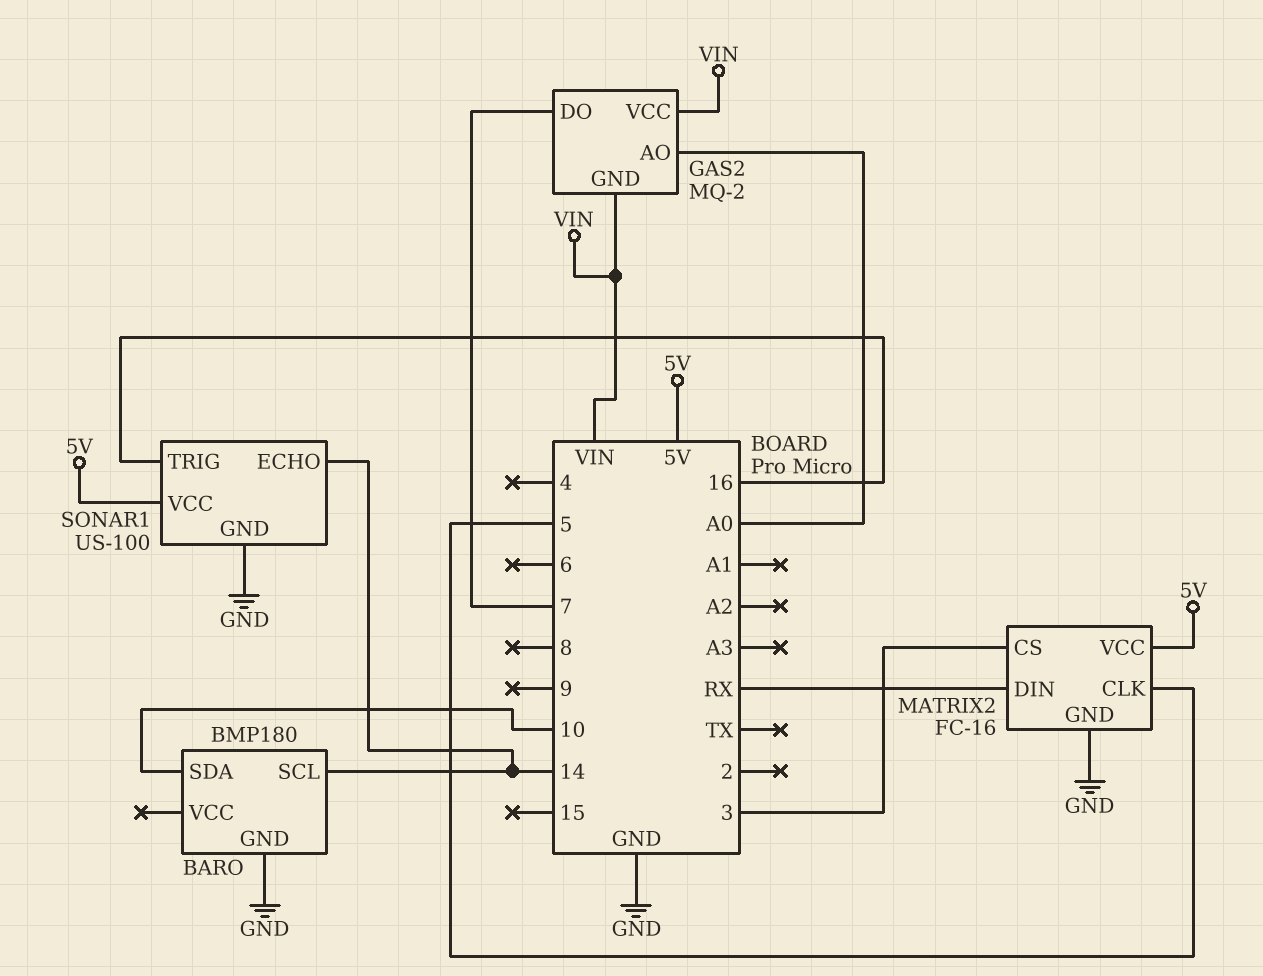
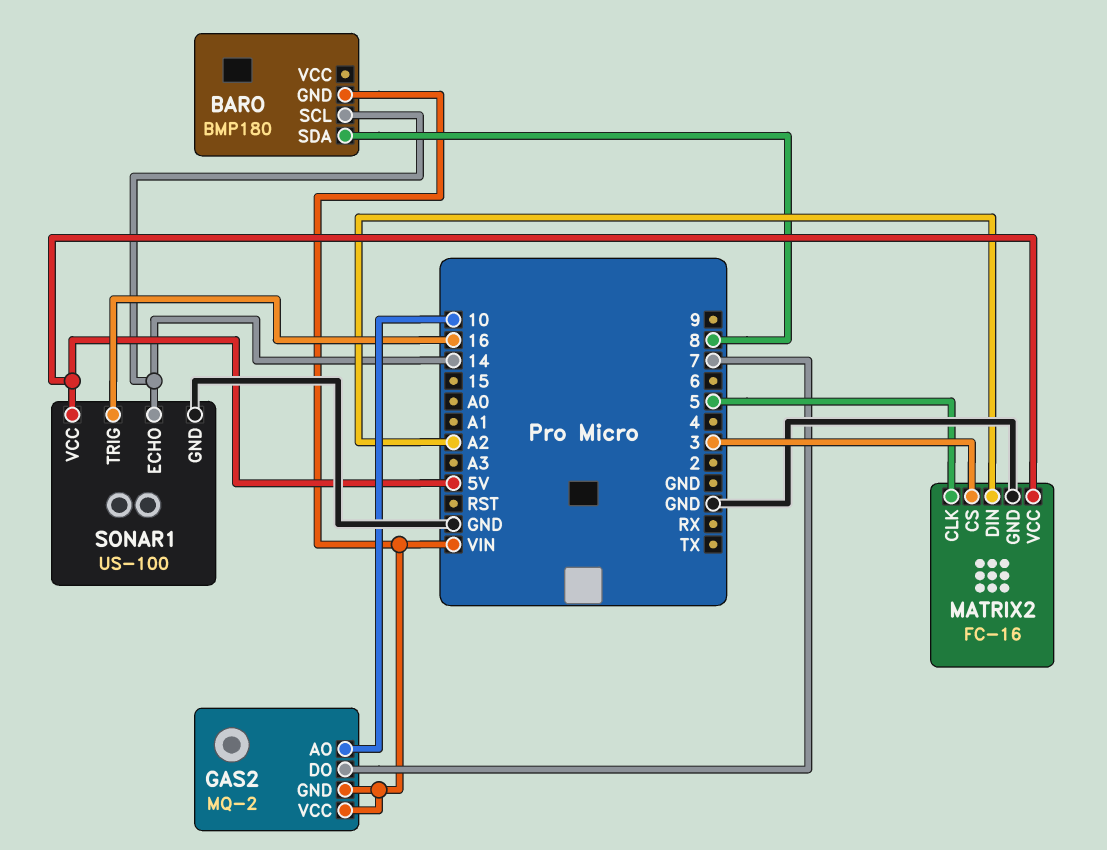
BARO pin GND: GND -> VIN
BARO pin SDA: 10 -> 8
GAS2 pin AO: A0 -> 10
MATRIX2 pin DIN: RX -> A2

